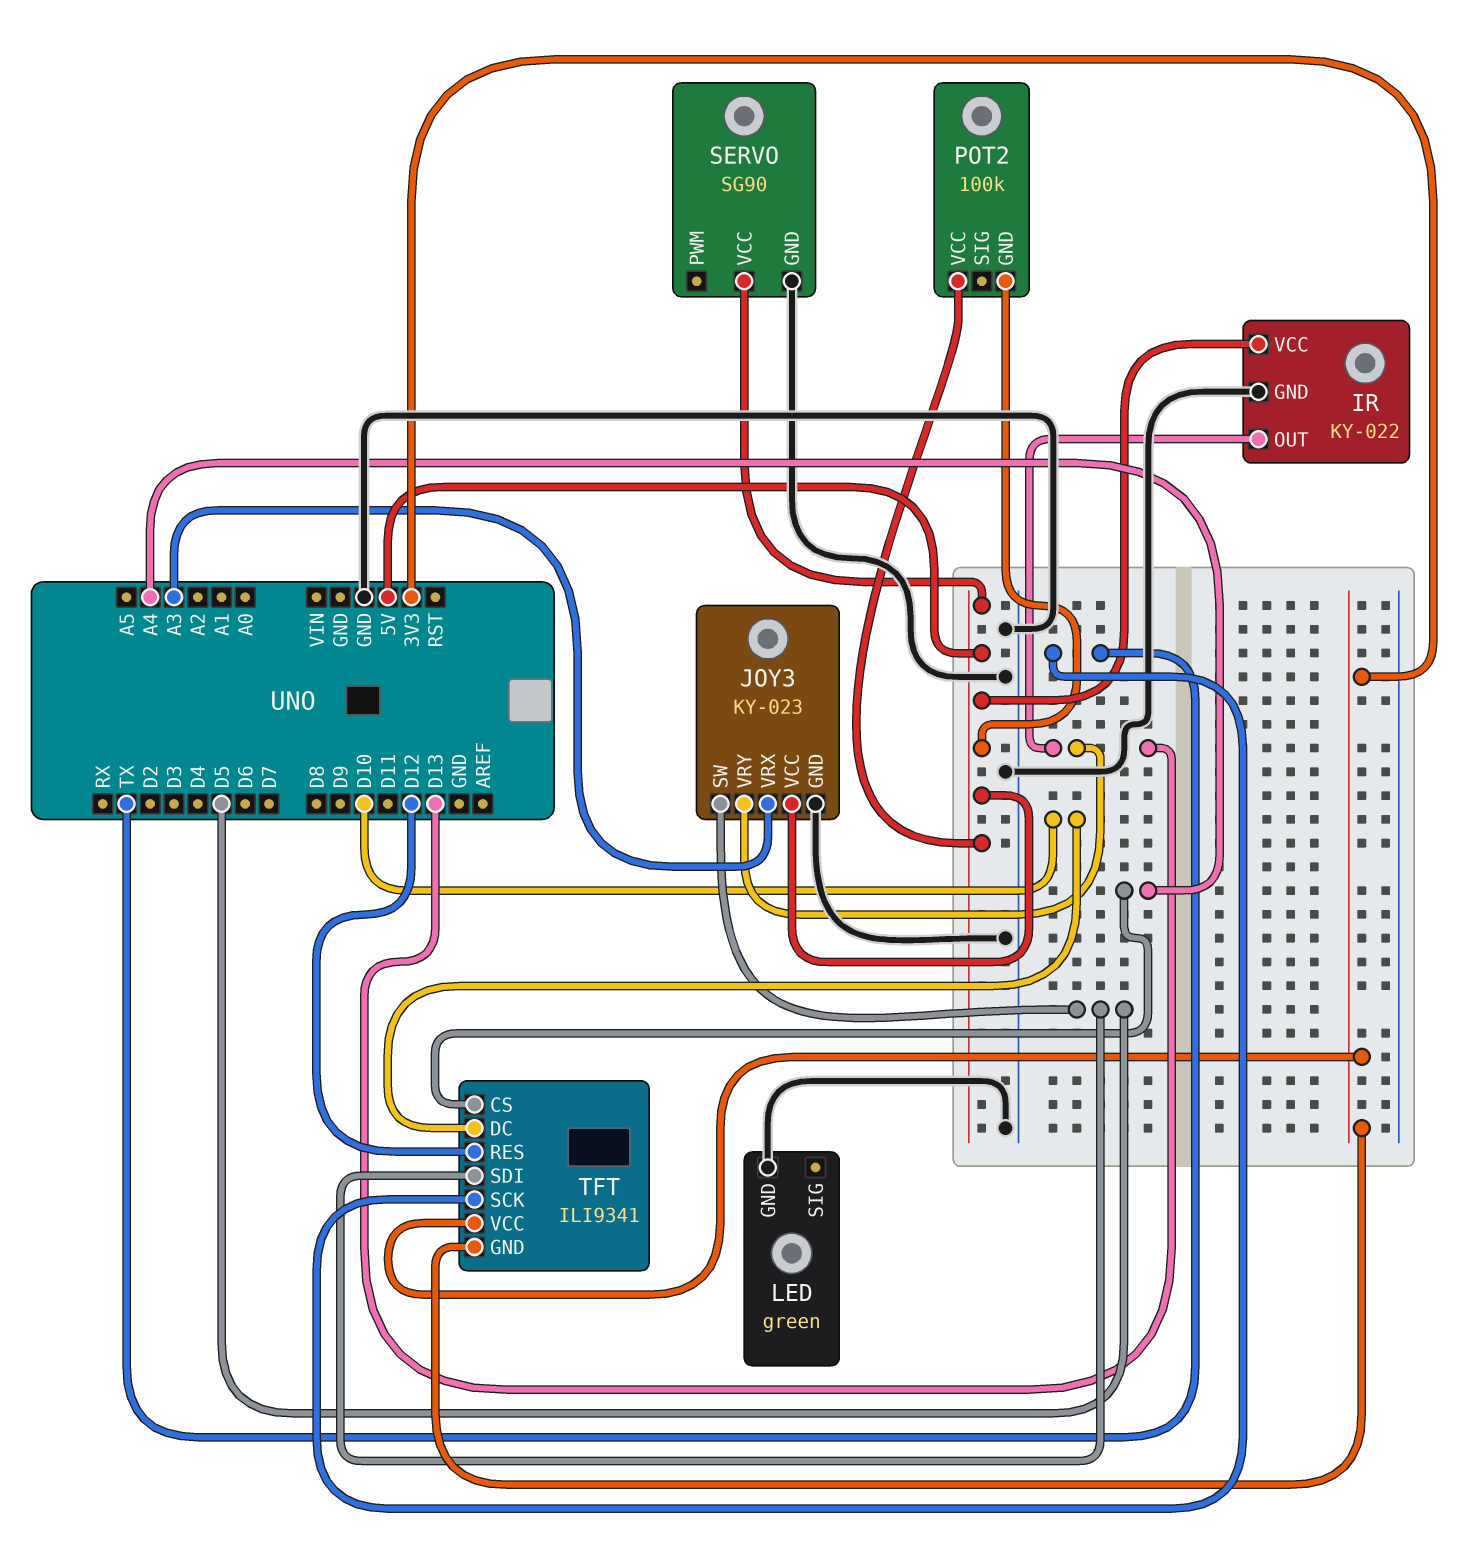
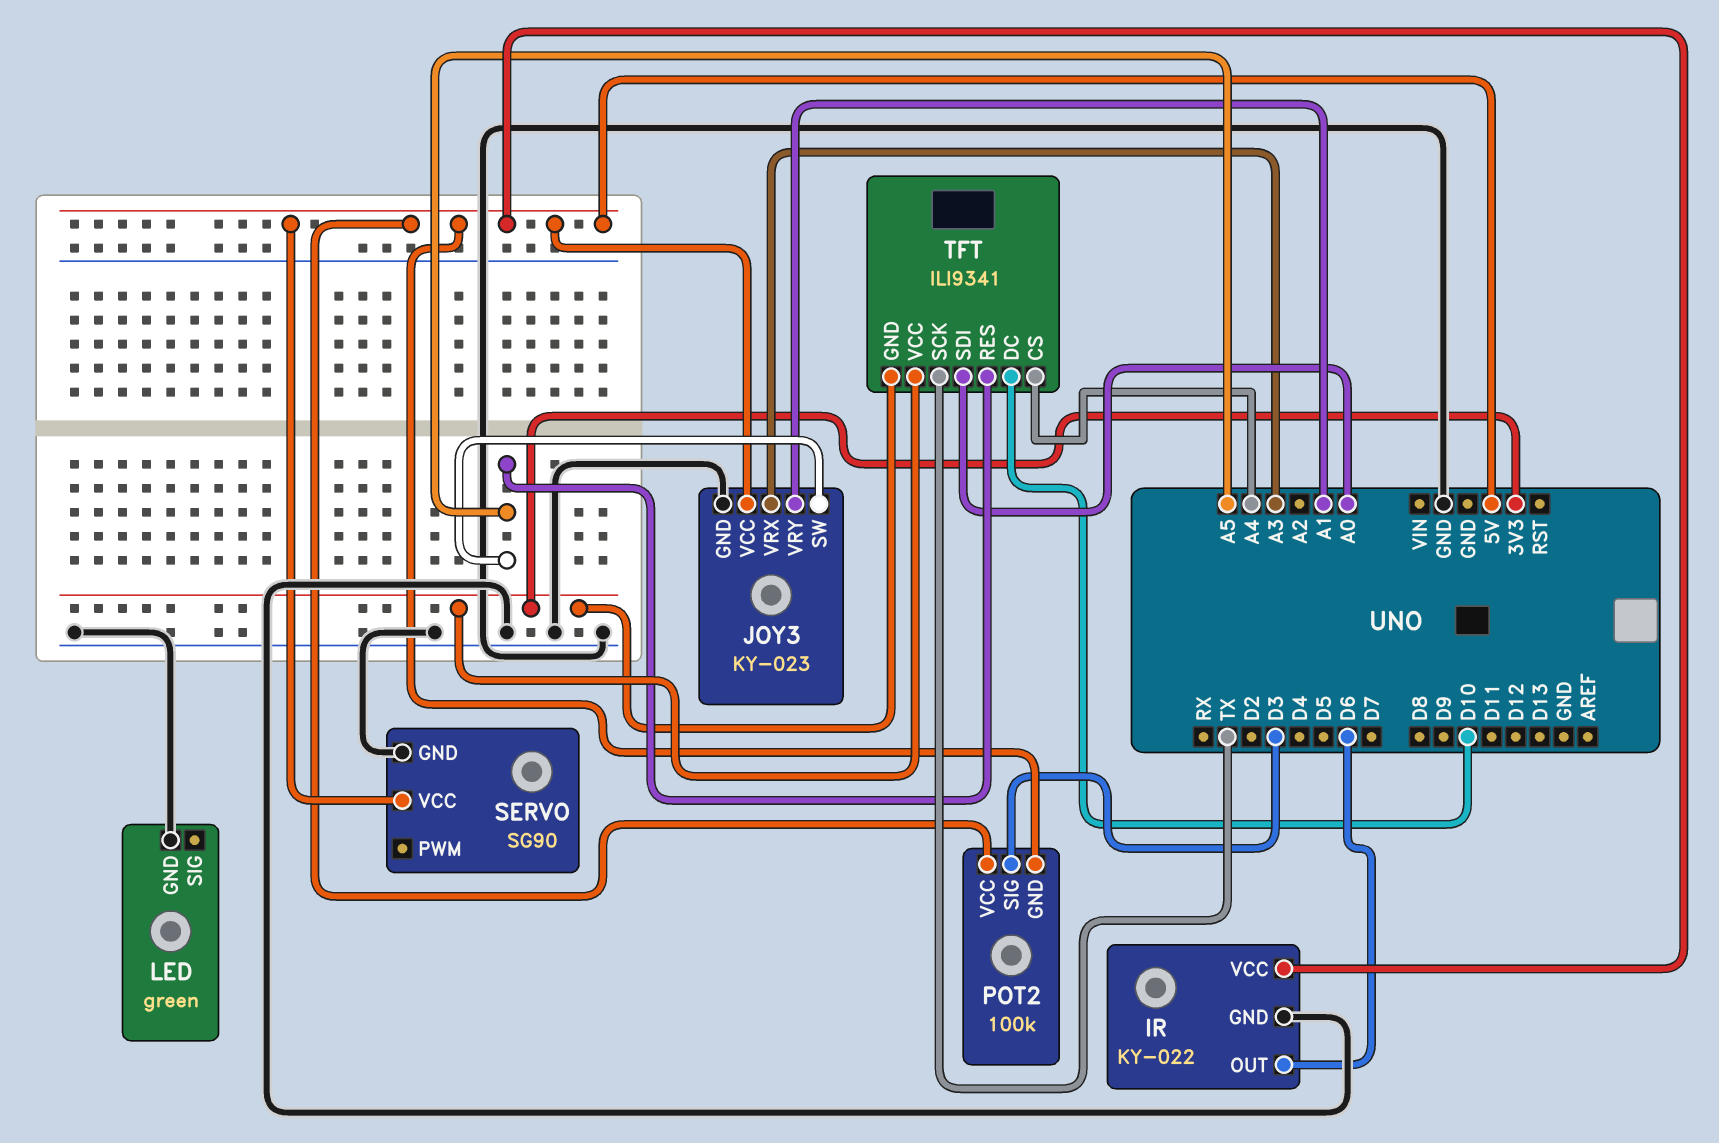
IR pin OUT: D13 -> D6
JOY3 pin SW: D5 -> A5
JOY3 pin VRY: D13 -> A1
POT2 pin SIG: none -> D3
TFT pin RES: D12 -> A5
TFT pin SDI: D5 -> A0

